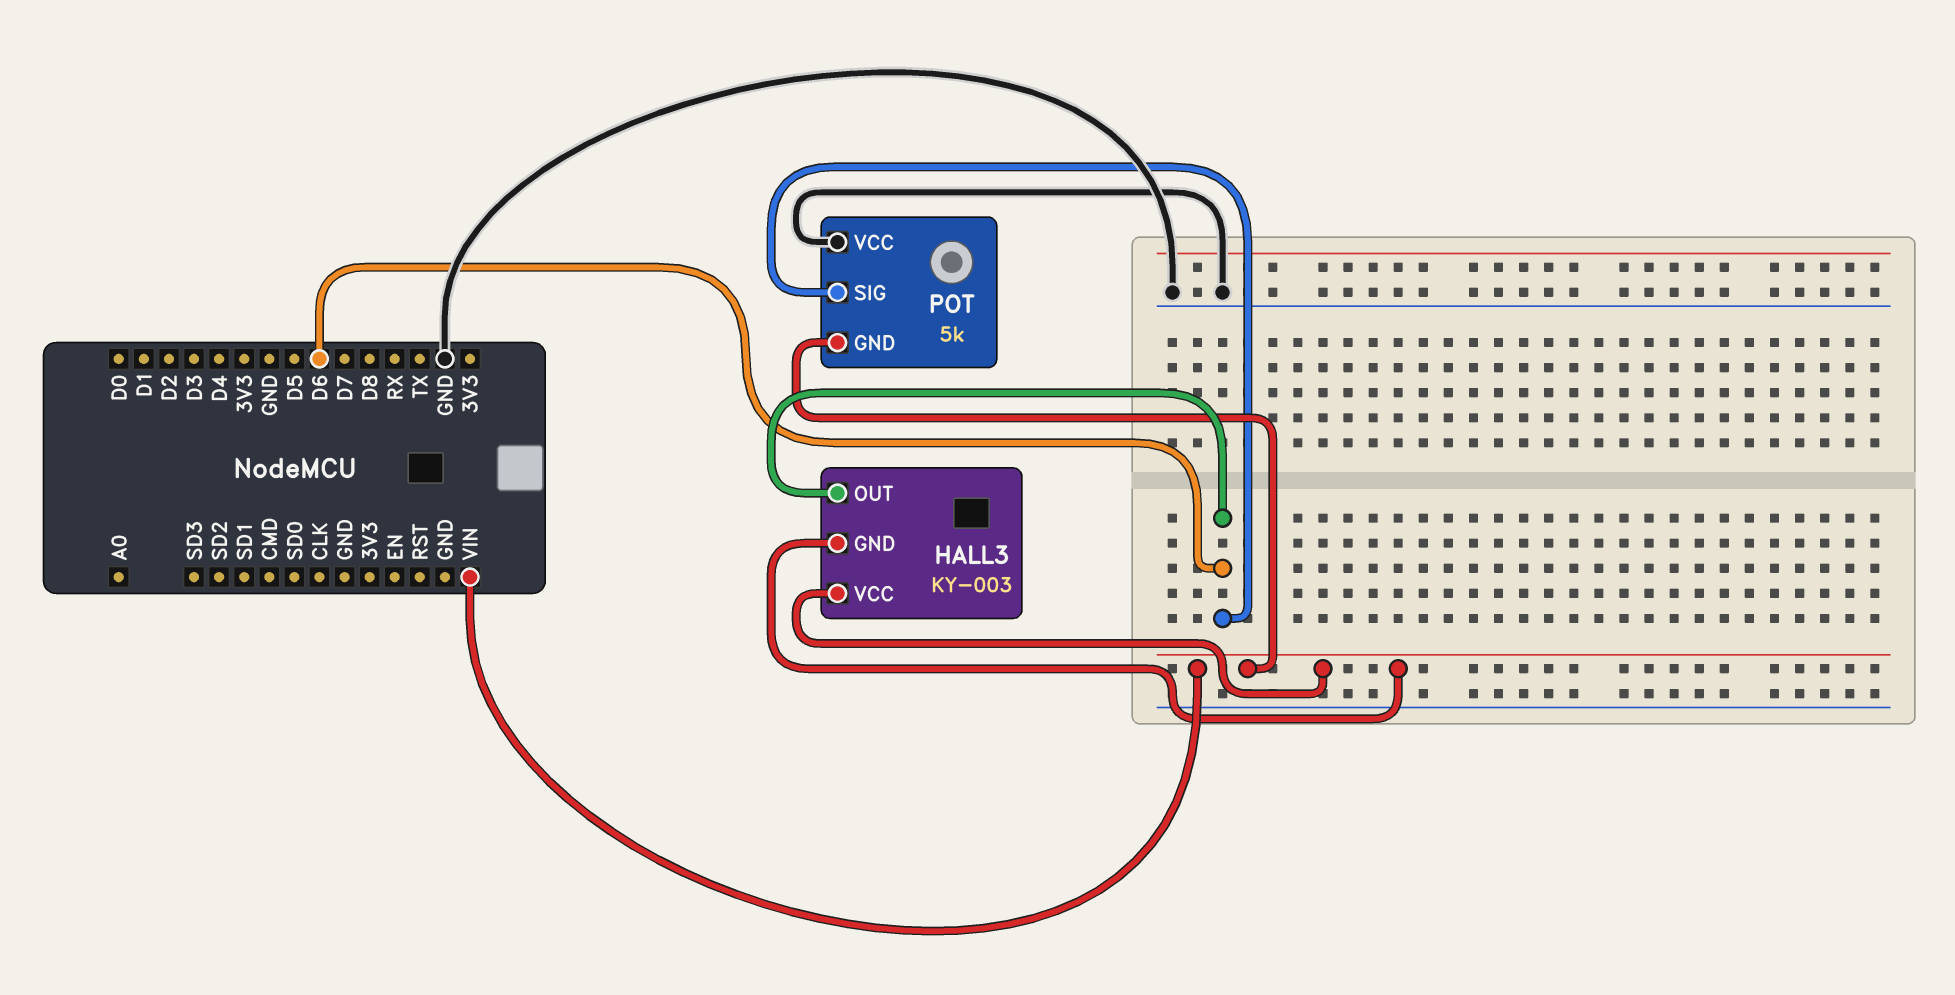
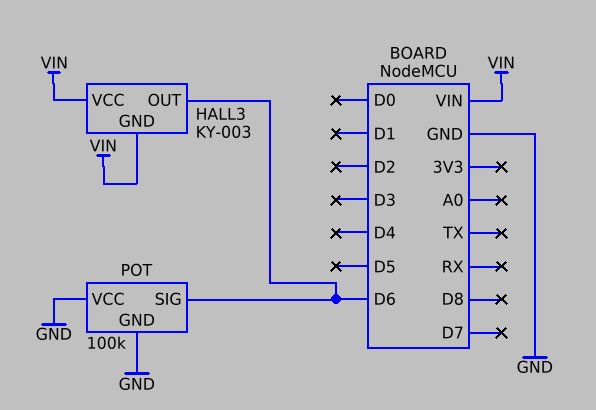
POT: 5k -> 100k
POT pin GND: VIN -> GND

